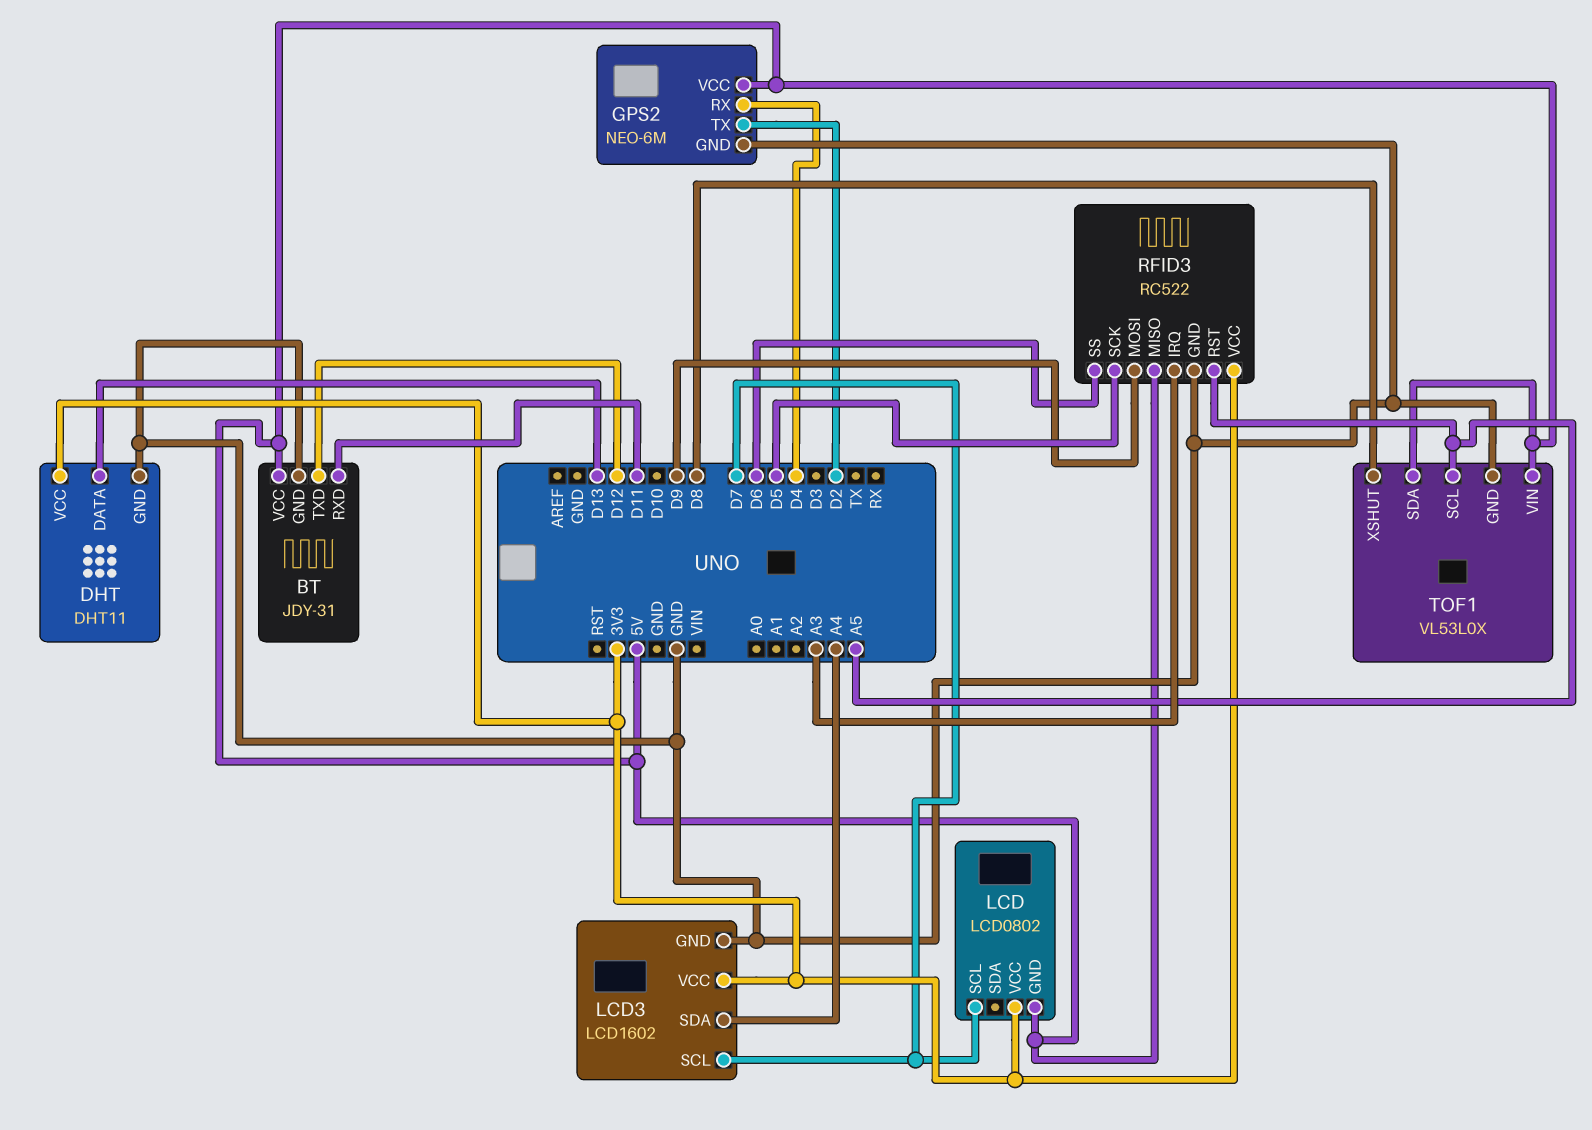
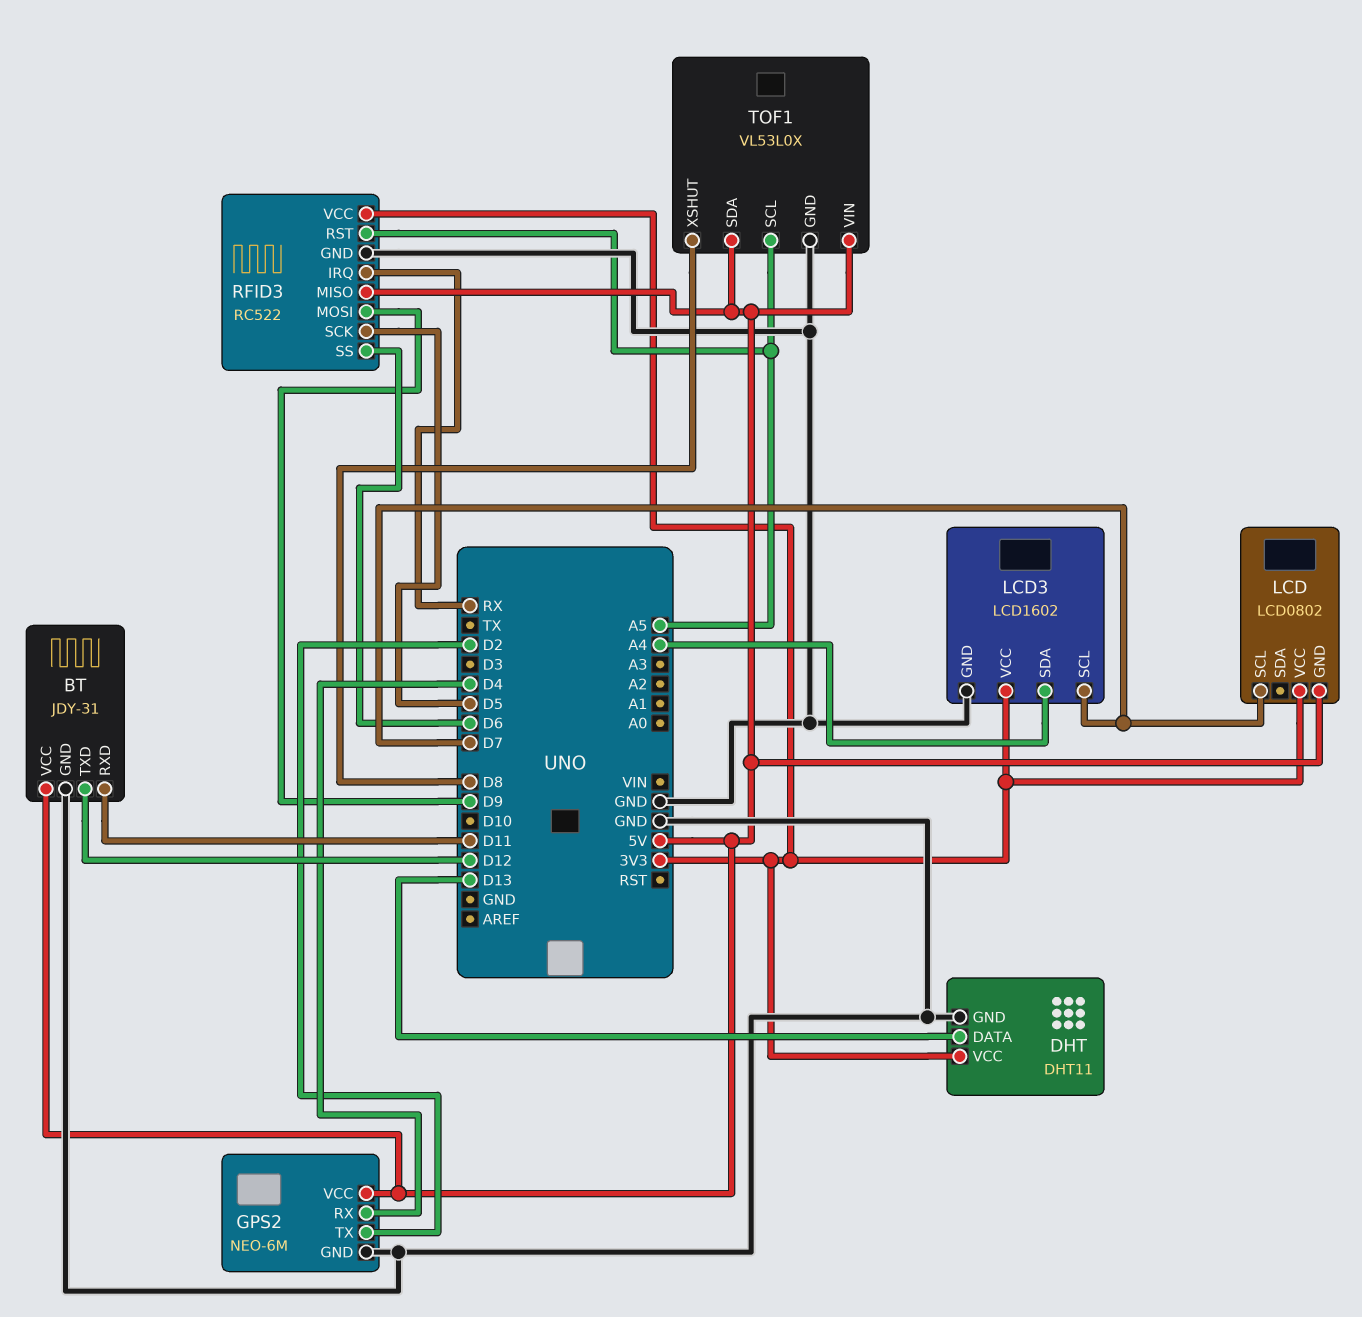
RFID3 pin IRQ: A3 -> RX

